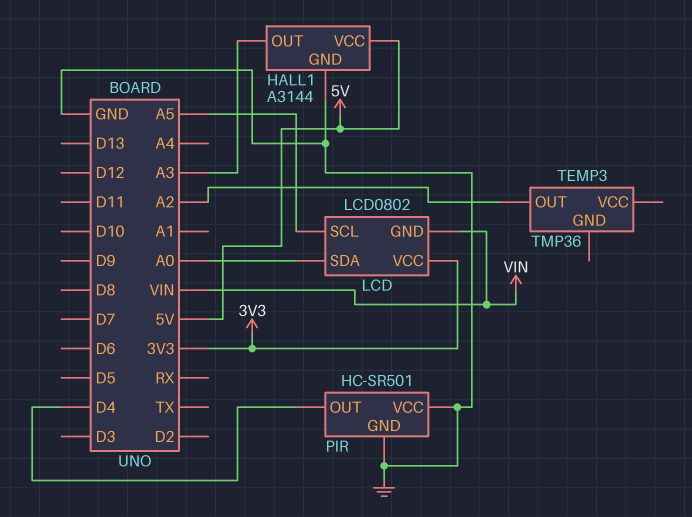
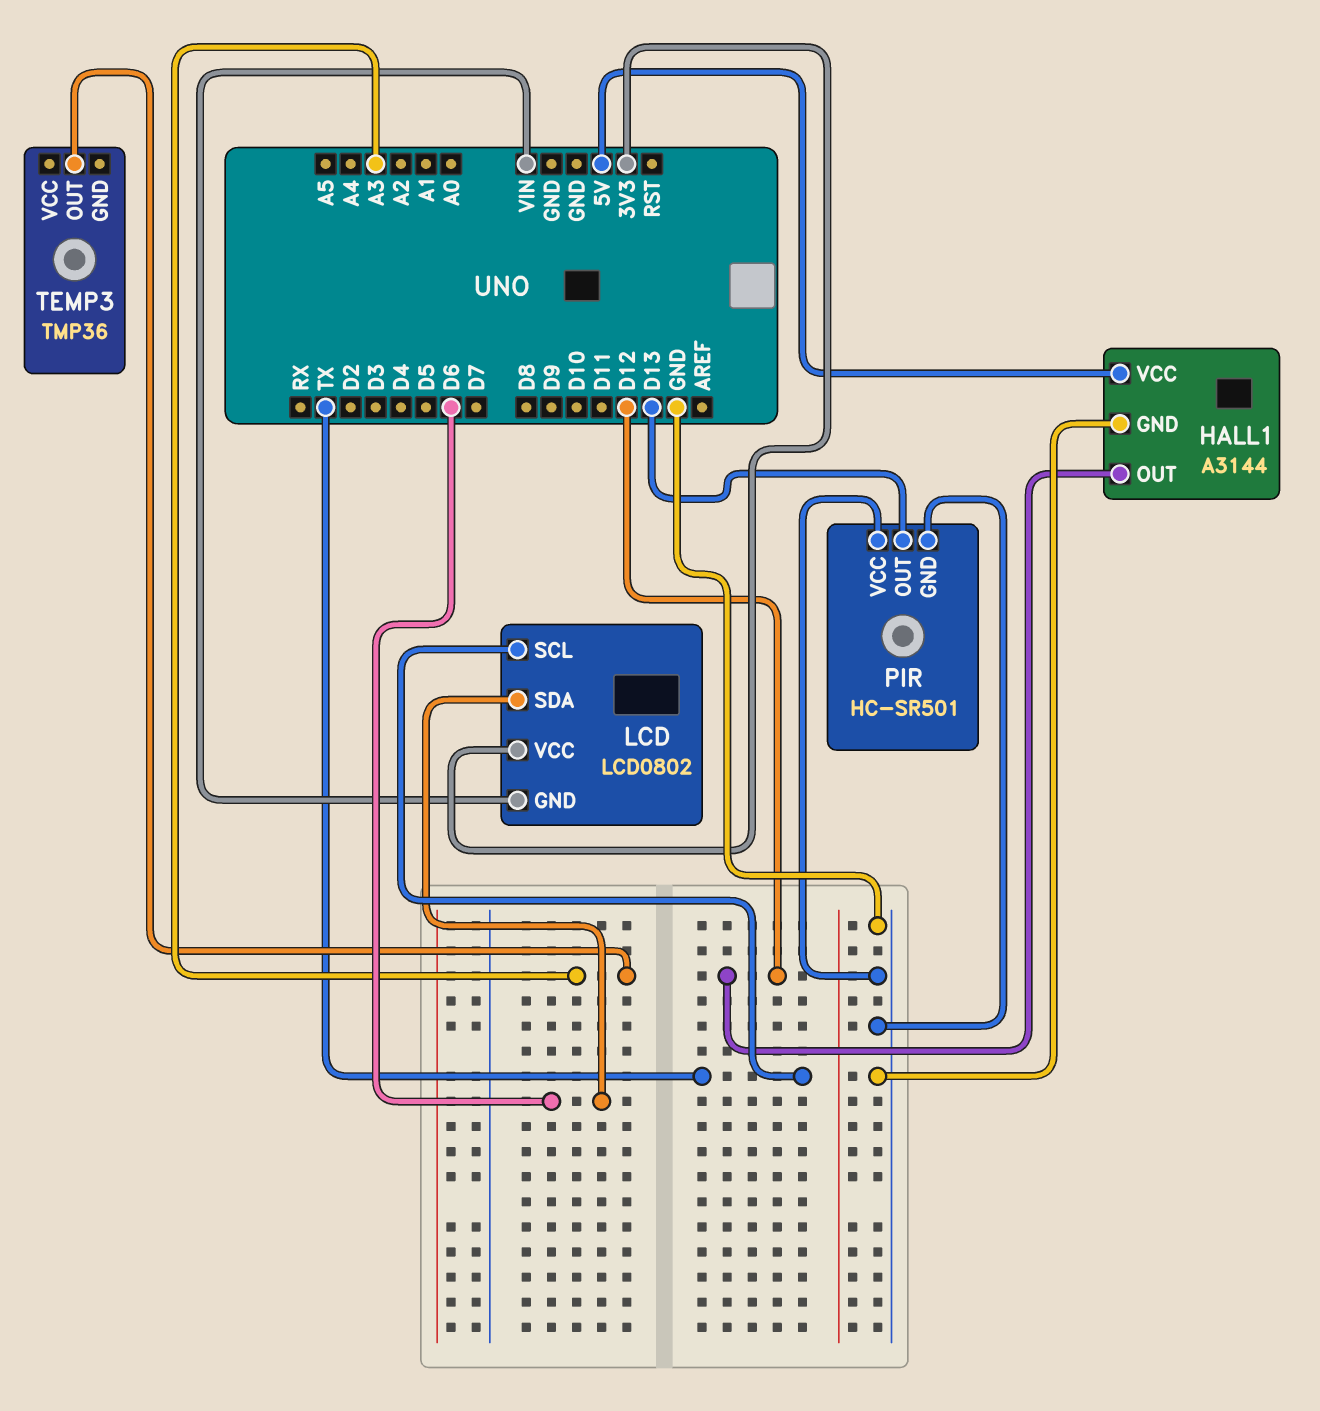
HALL1 pin OUT: A3 -> D12
LCD pin SCL: A5 -> TX
LCD pin SDA: A0 -> D6
PIR pin OUT: D4 -> D13
TEMP3 pin OUT: A2 -> A3

